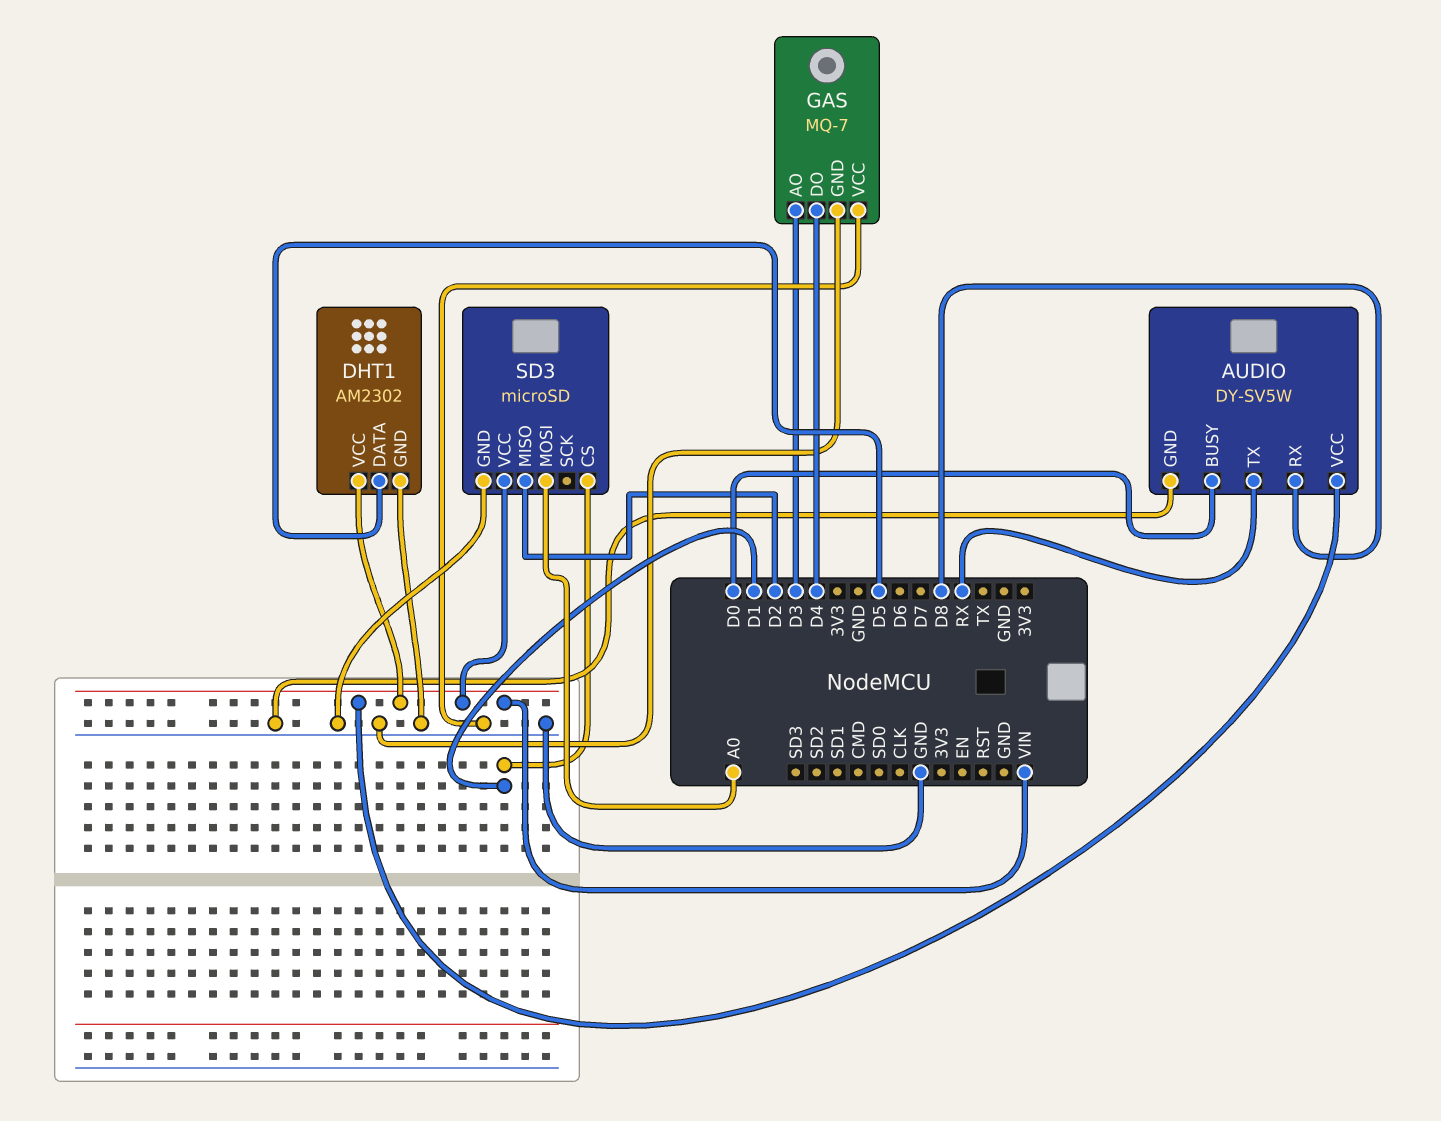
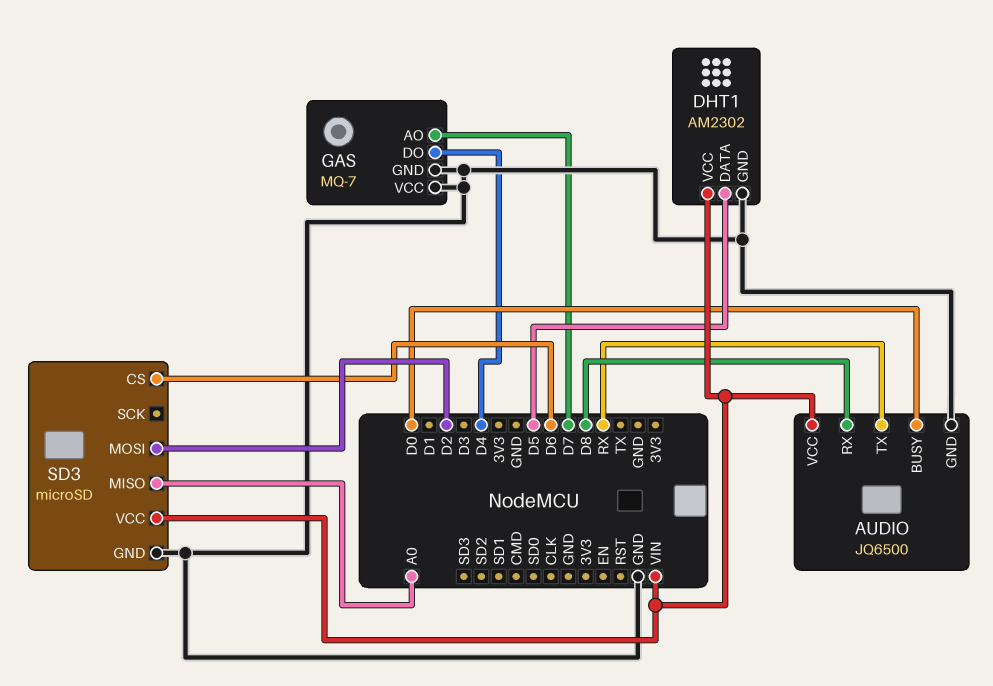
AUDIO: DY-SV5W -> JQ6500
GAS pin AO: D3 -> D7
SD3 pin CS: D1 -> D6
SD3 pin MISO: D2 -> A0
SD3 pin MOSI: A0 -> D2

